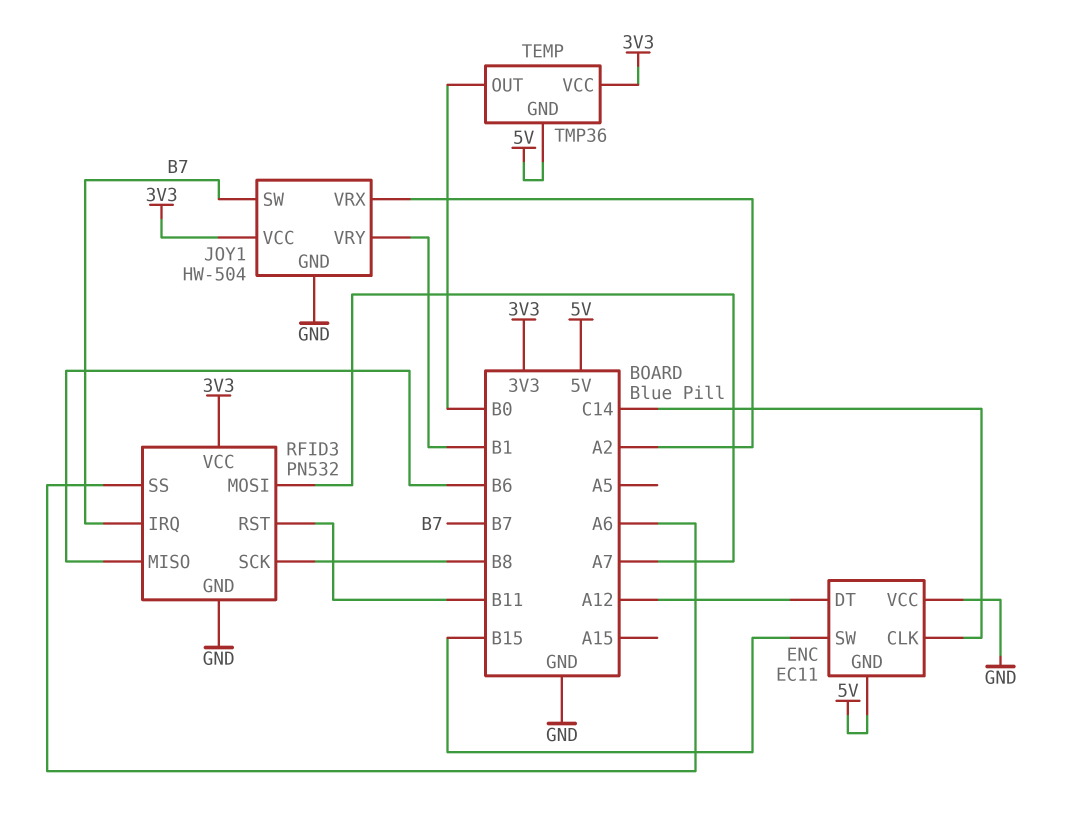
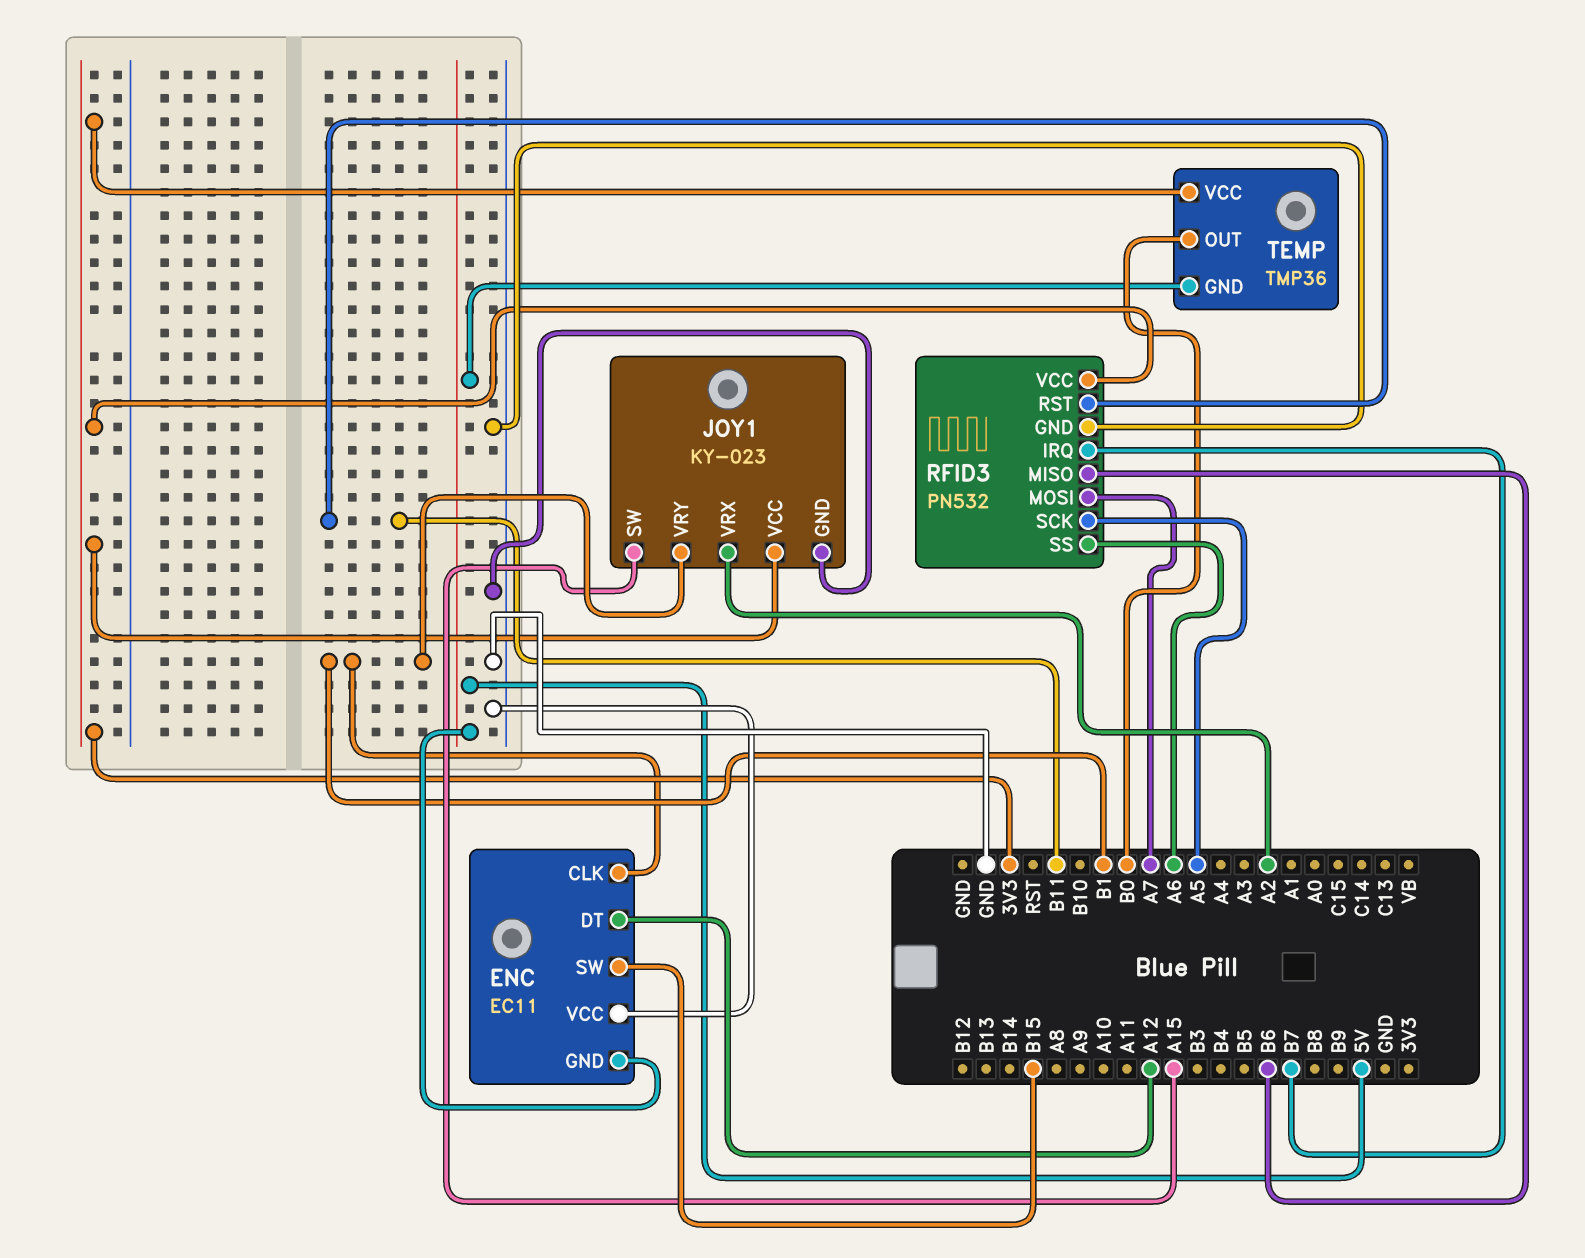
ENC pin CLK: C14 -> B1
JOY1: HW-504 -> KY-023
JOY1 pin SW: B7 -> A15
RFID3 pin SCK: B8 -> A5

